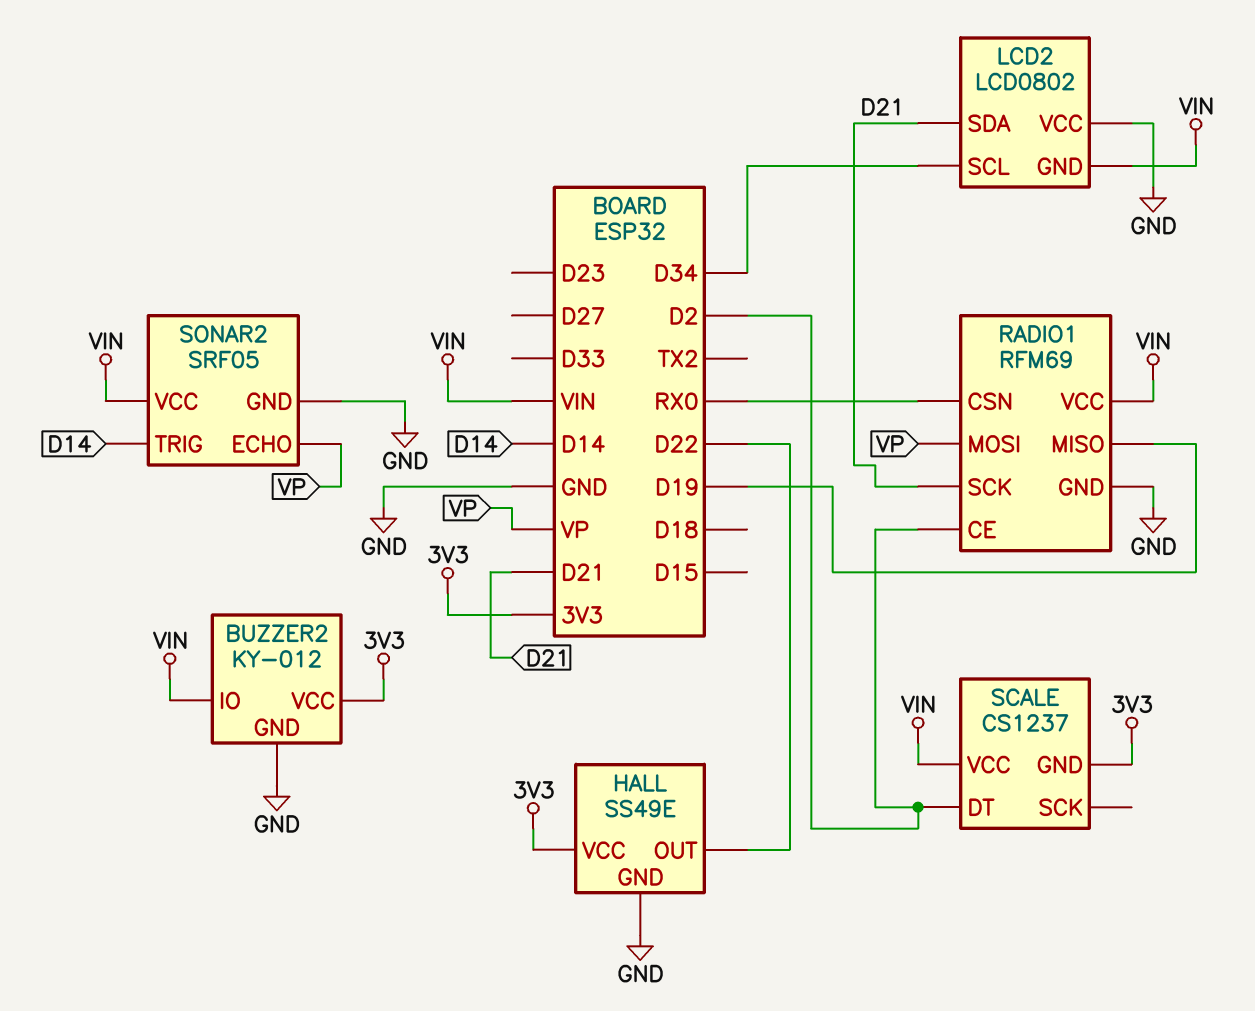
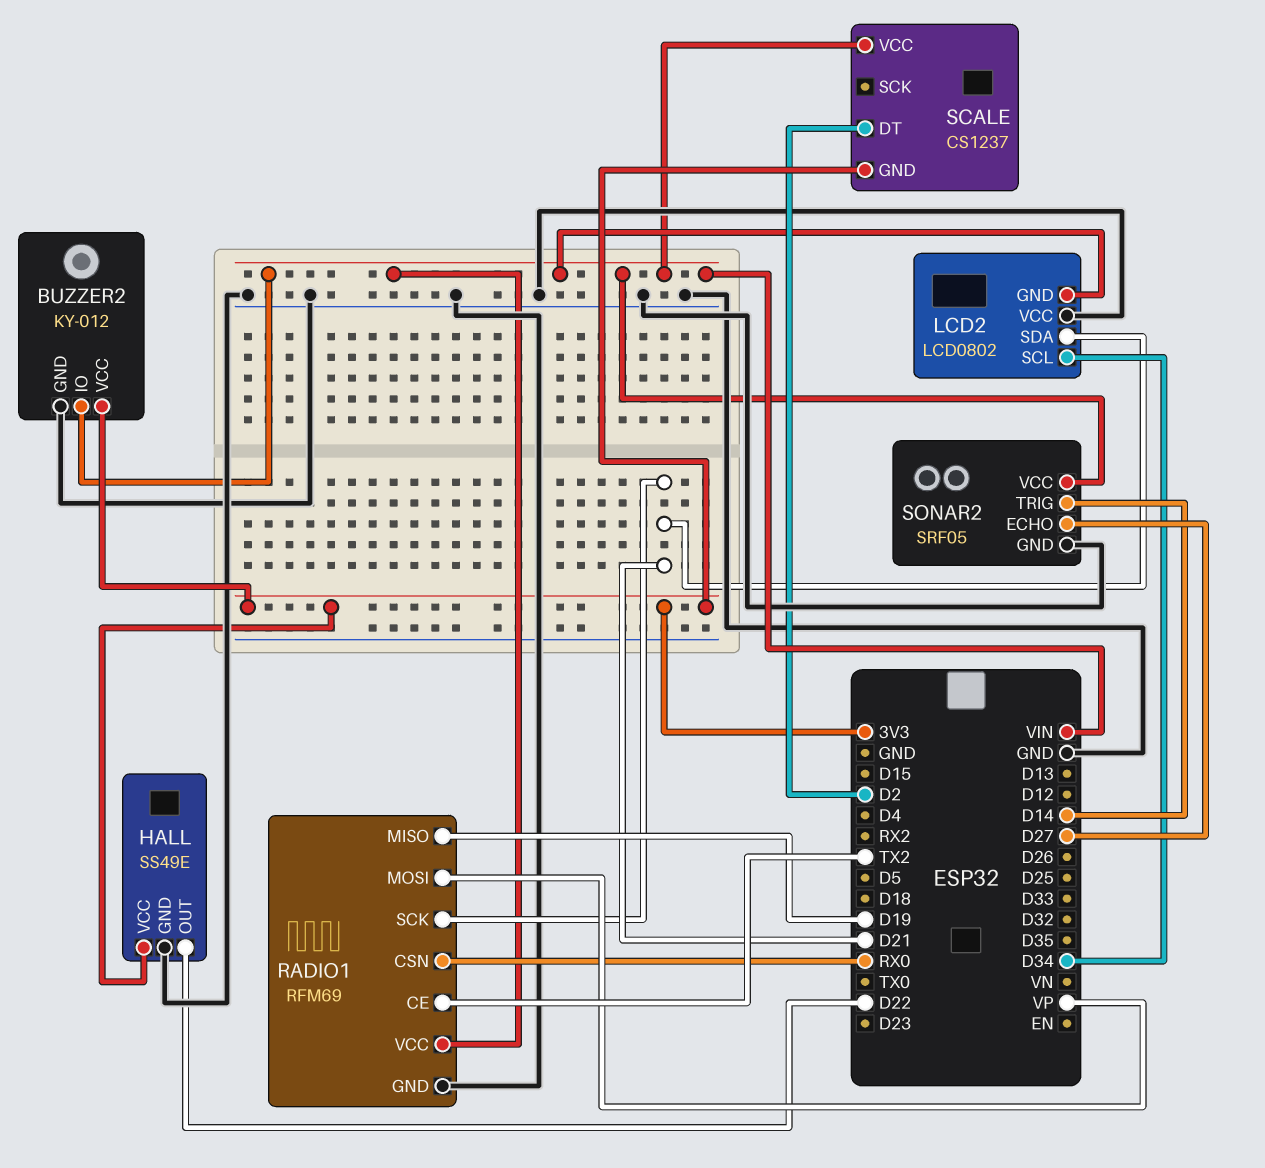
RADIO1 pin CE: D2 -> TX2
SONAR2 pin ECHO: VP -> D27

